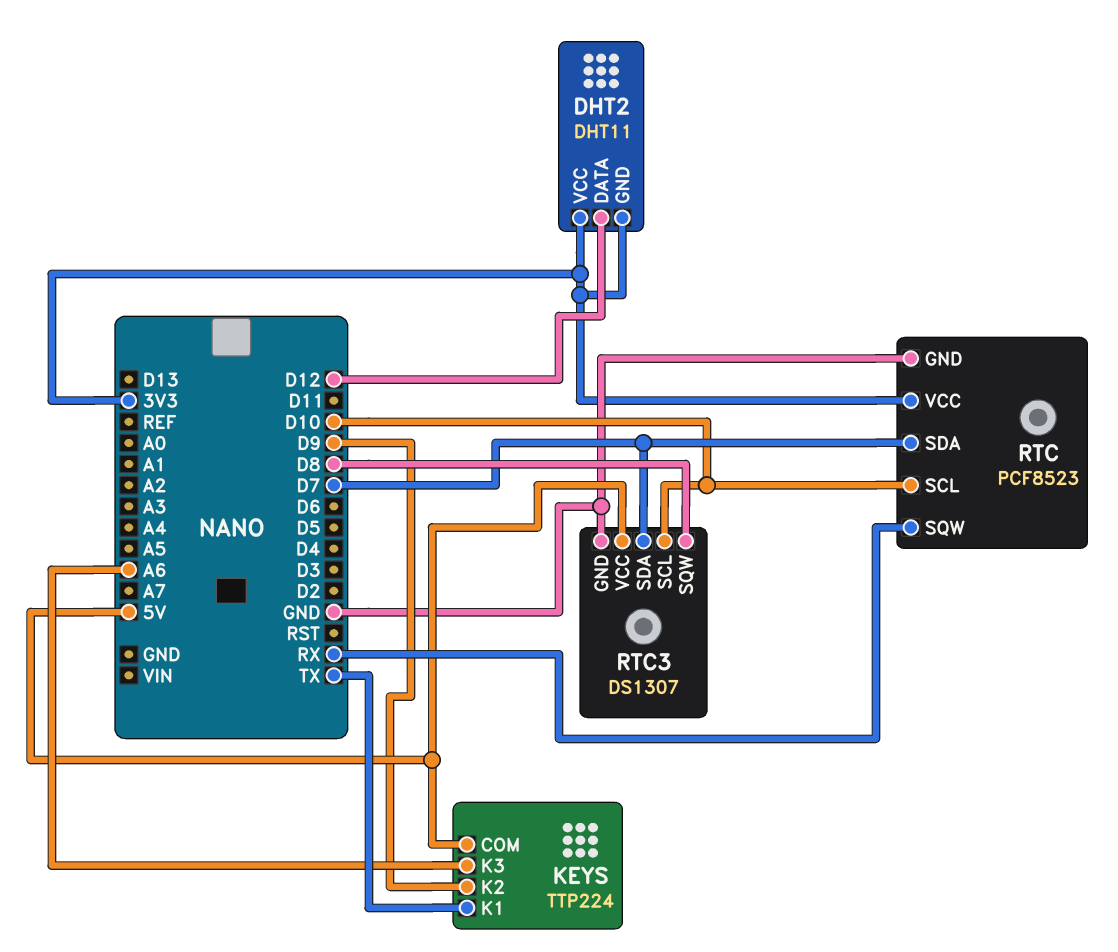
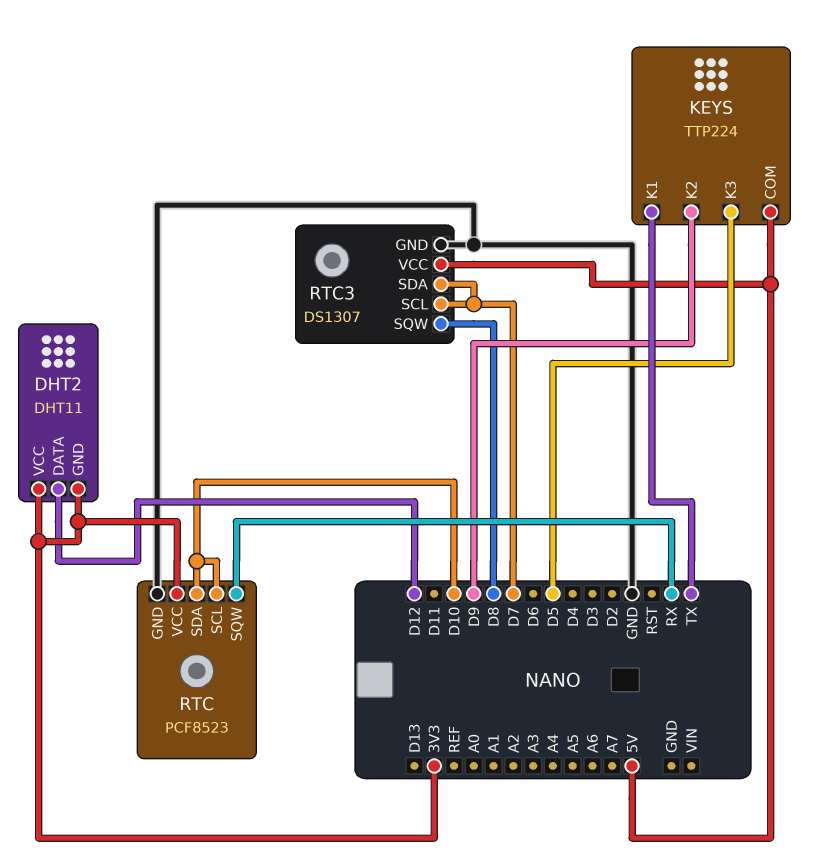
KEYS pin K3: A6 -> D5
RTC pin SDA: D7 -> D10
RTC3 pin SCL: D10 -> D7

